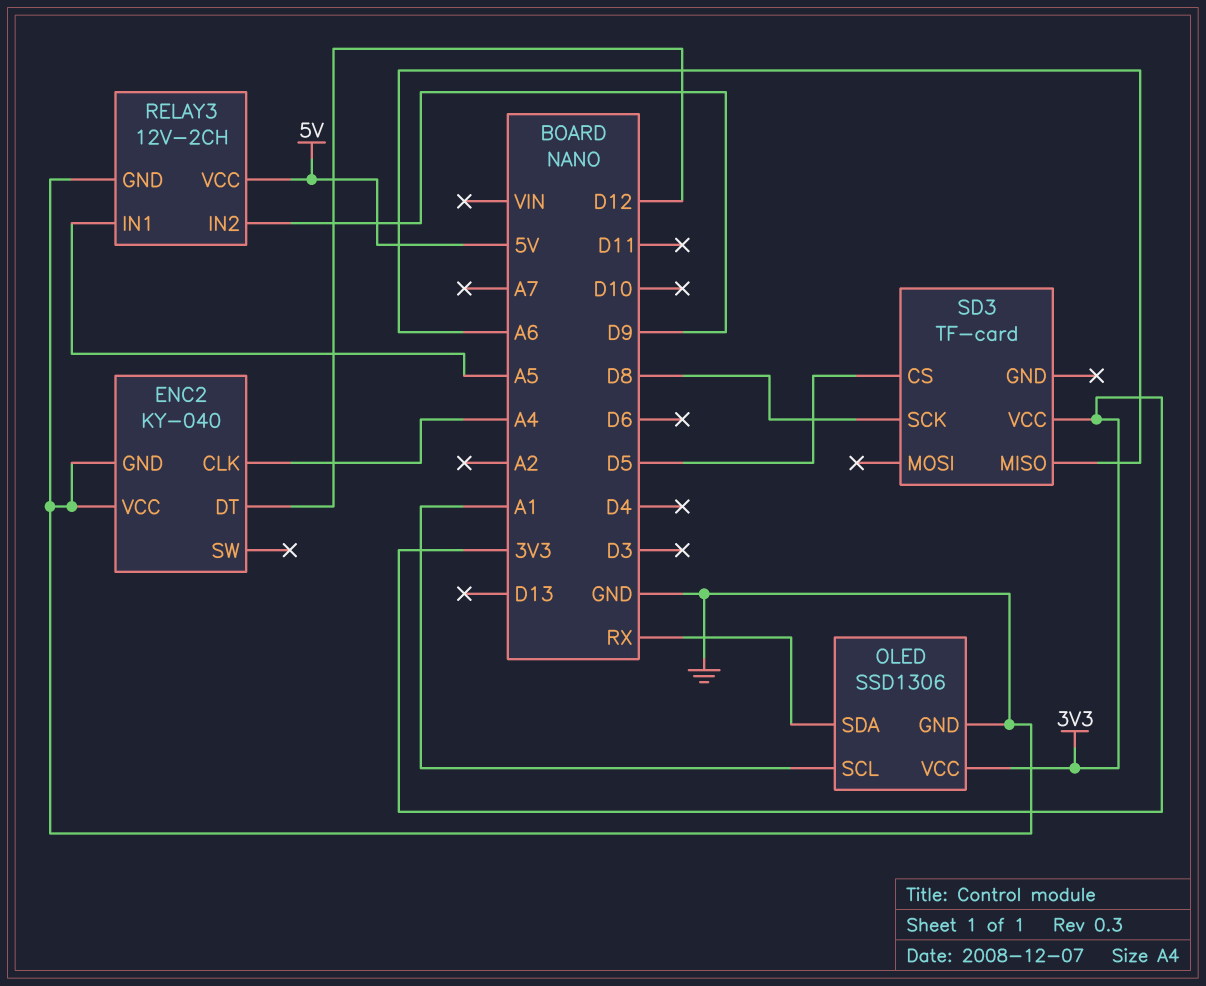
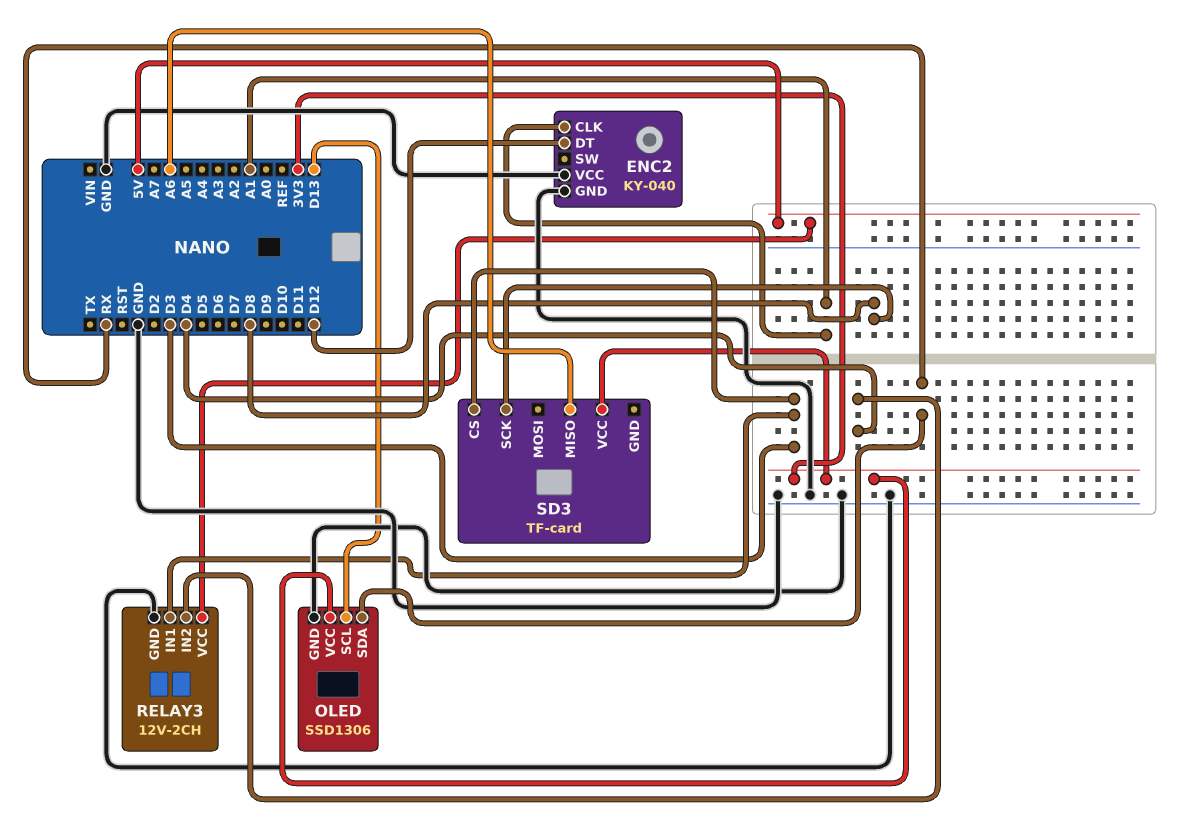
ENC2 pin CLK: A4 -> A1
OLED pin SCL: A1 -> D13
RELAY3 pin IN1: A5 -> D3
RELAY3 pin IN2: D9 -> D4
SD3 pin CS: D5 -> D3

